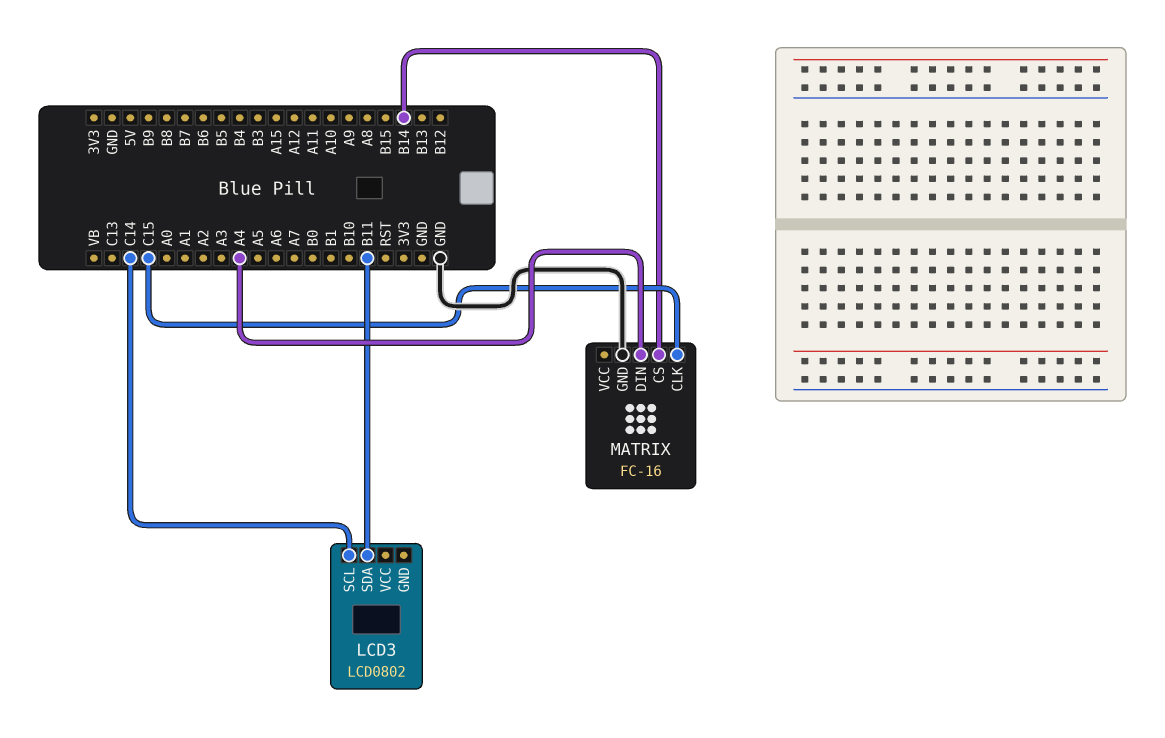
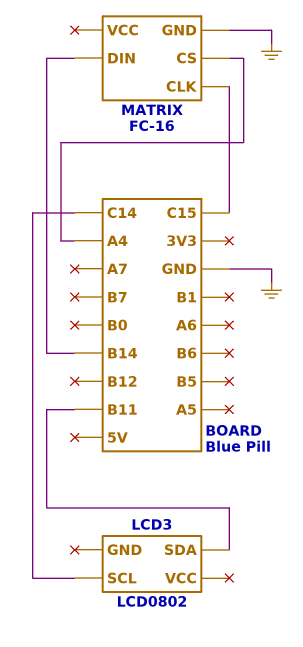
MATRIX pin CS: B14 -> A4
MATRIX pin DIN: A4 -> B14

